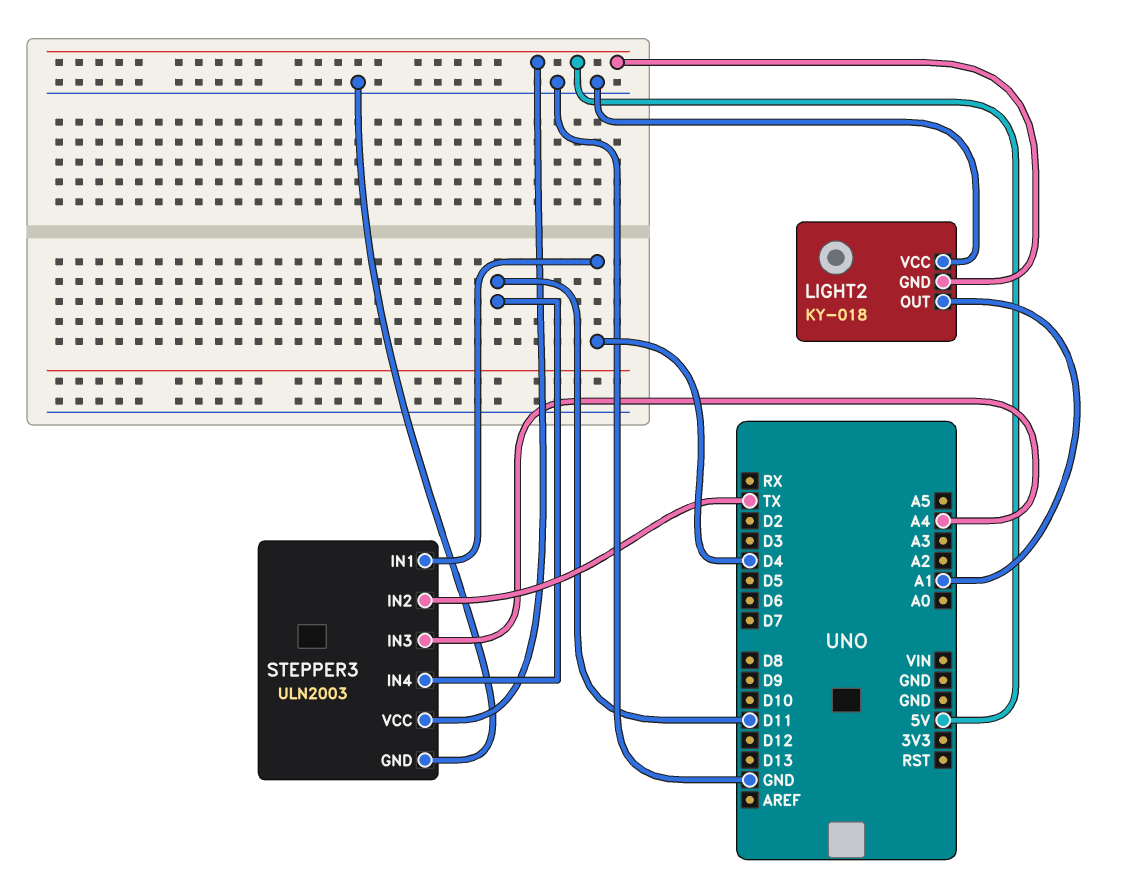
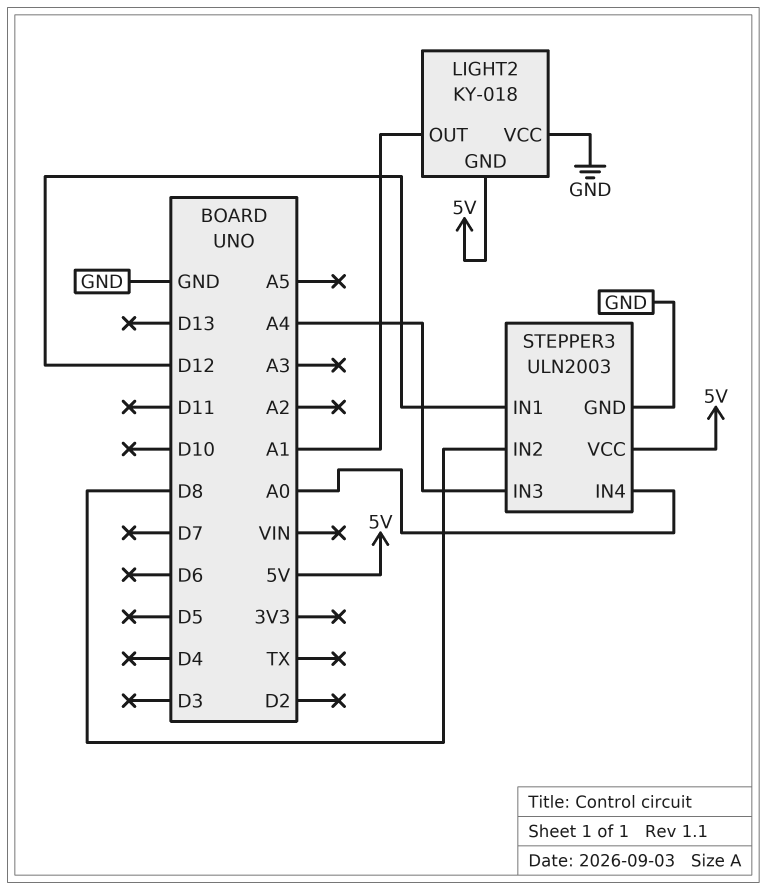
STEPPER3 pin IN1: D4 -> D12
STEPPER3 pin IN2: TX -> D8
STEPPER3 pin IN4: D11 -> A0

